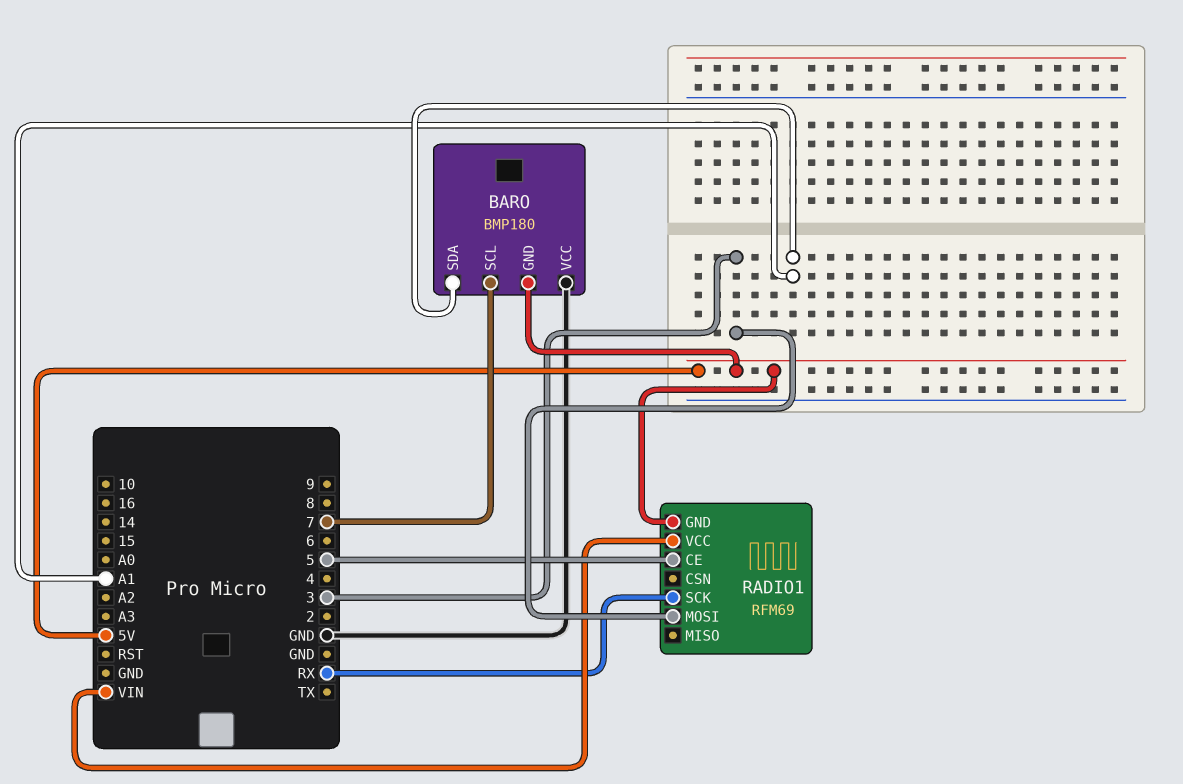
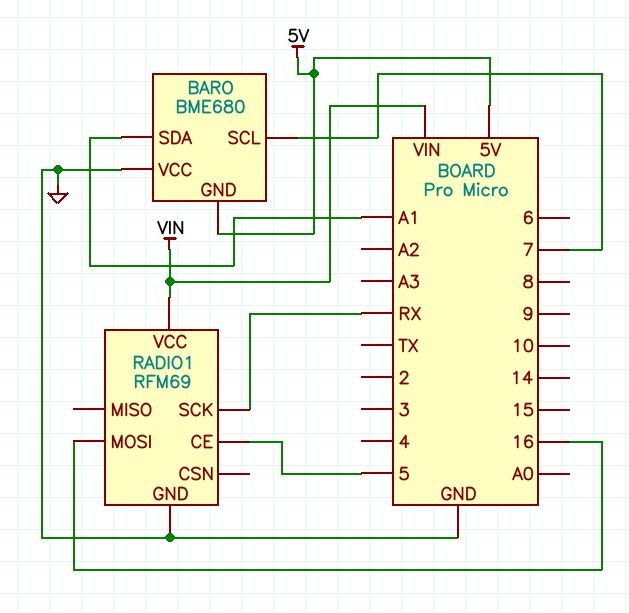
BARO: BMP180 -> BME680
RADIO1 pin GND: 5V -> GND
RADIO1 pin MOSI: 3 -> 16

